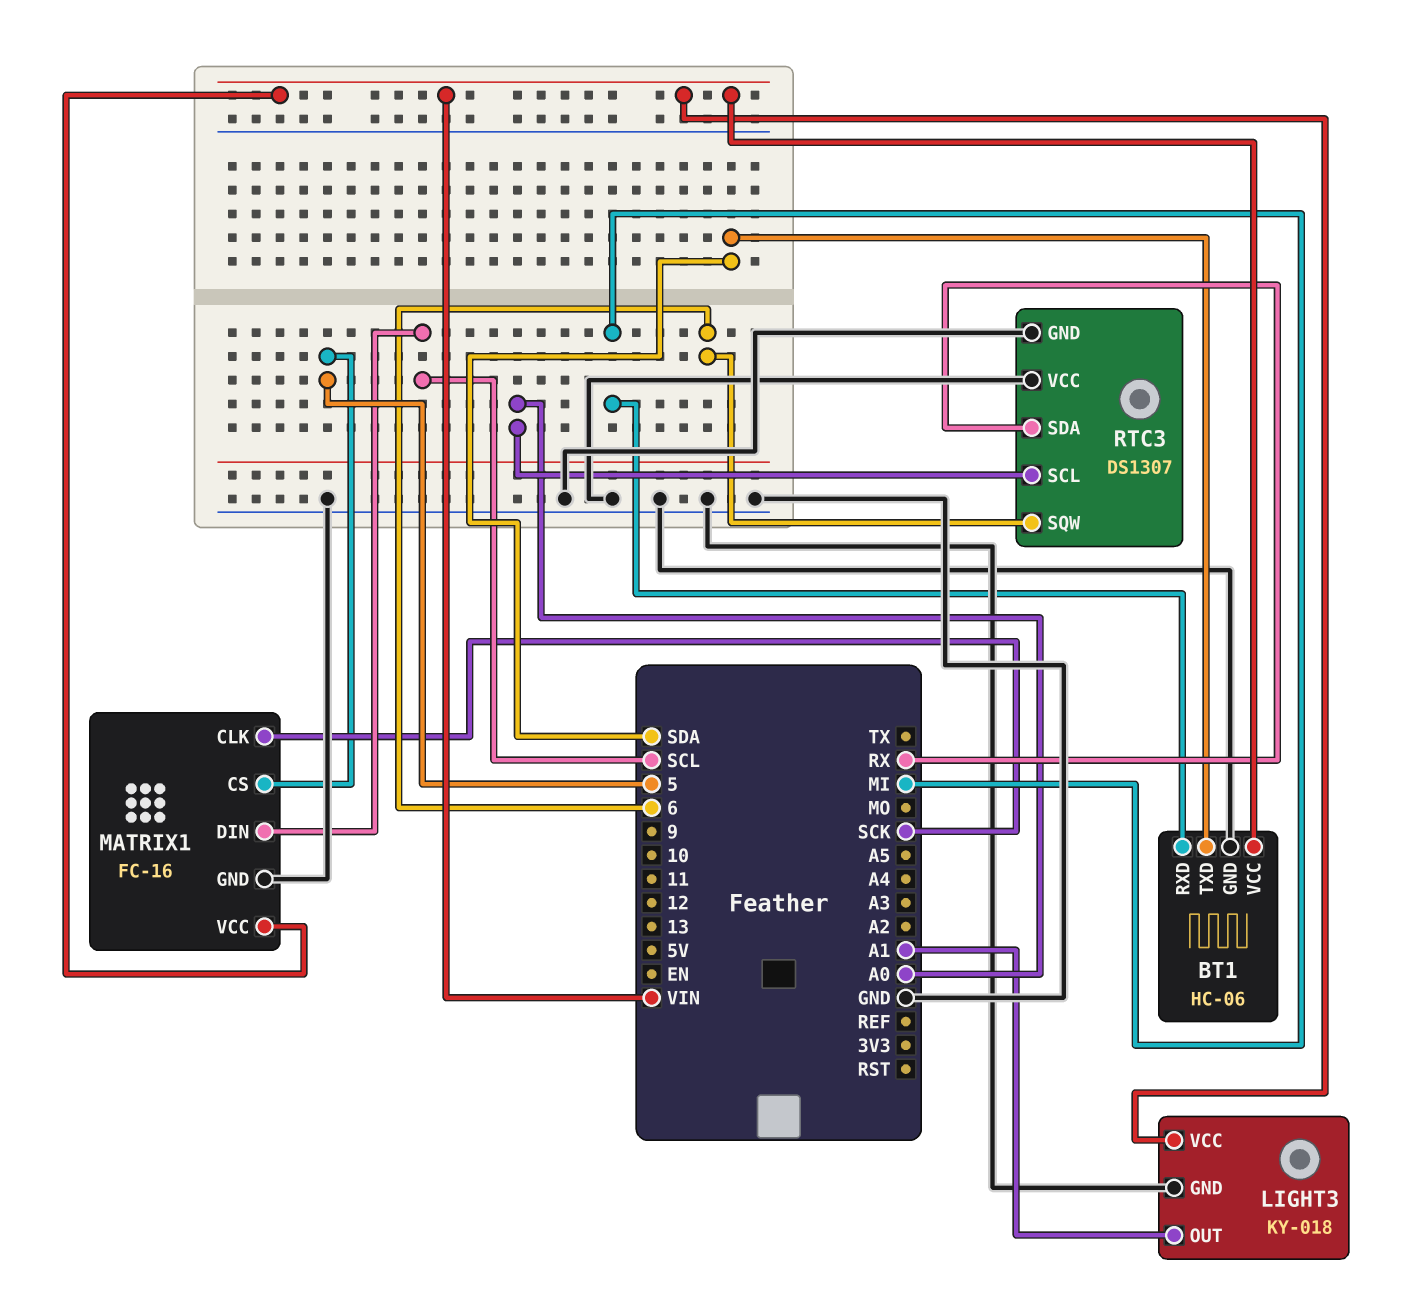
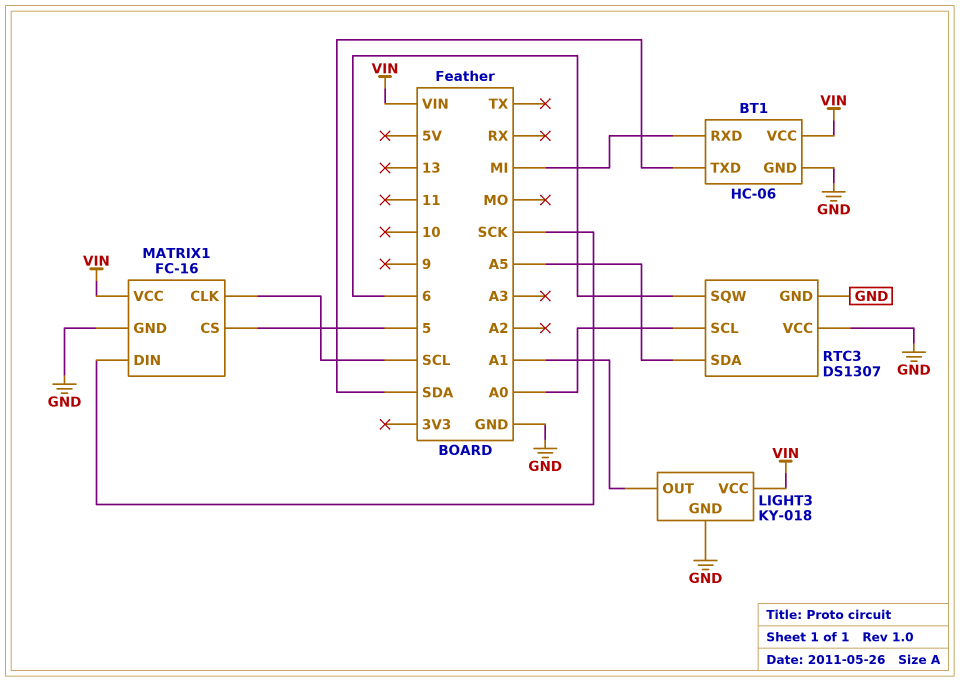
MATRIX1 pin CLK: SCK -> SCL
MATRIX1 pin DIN: SCL -> SCK
RTC3 pin SDA: RX -> A5

